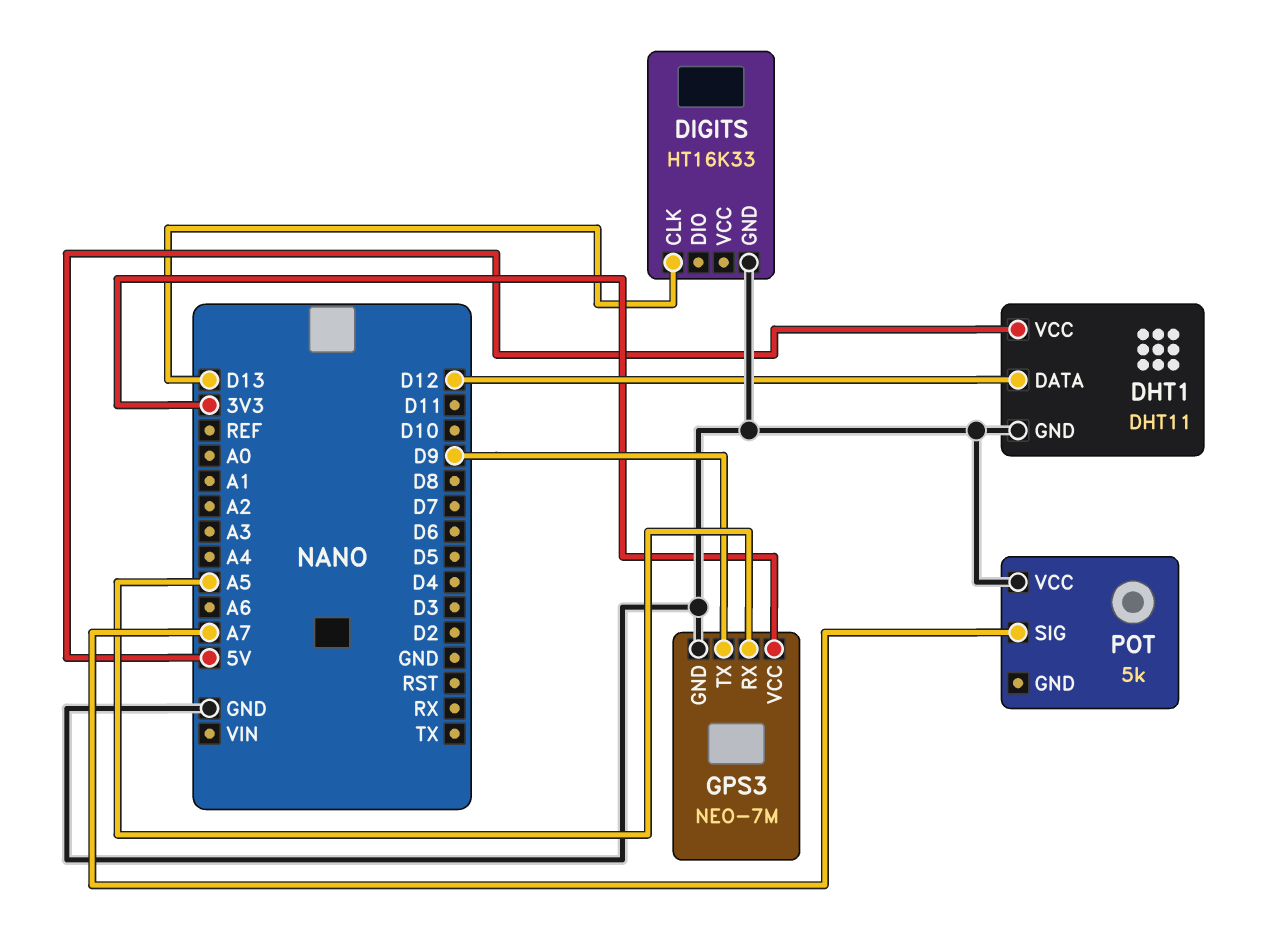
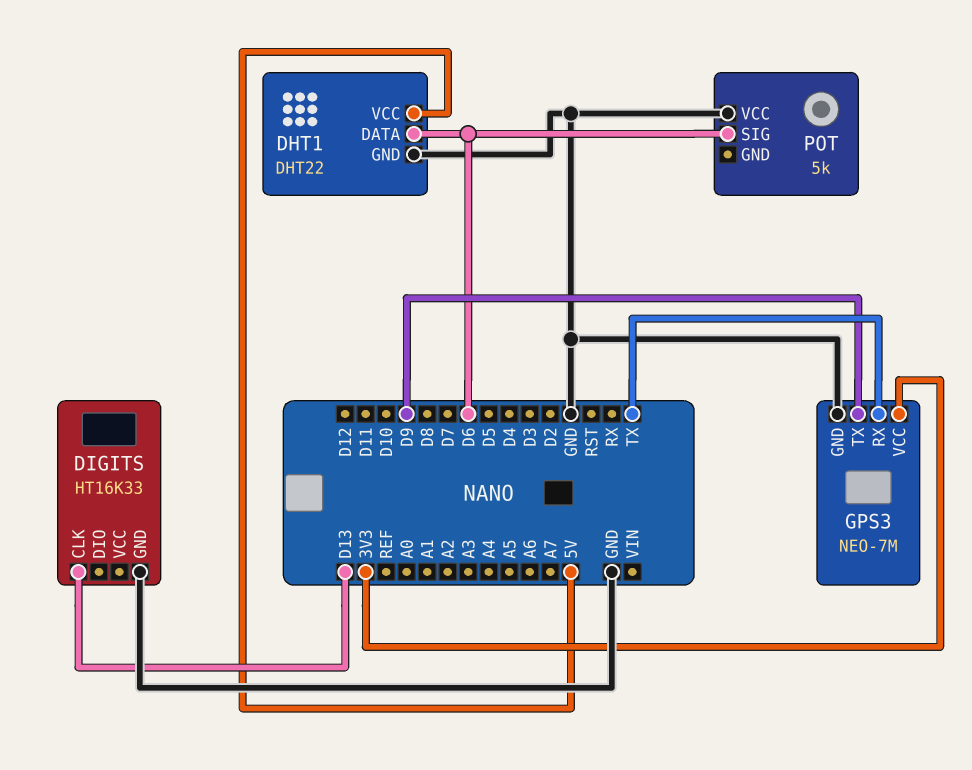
DHT1: DHT11 -> DHT22
DHT1 pin DATA: D12 -> D6
GPS3 pin RX: A5 -> TX
POT pin SIG: A7 -> D6

